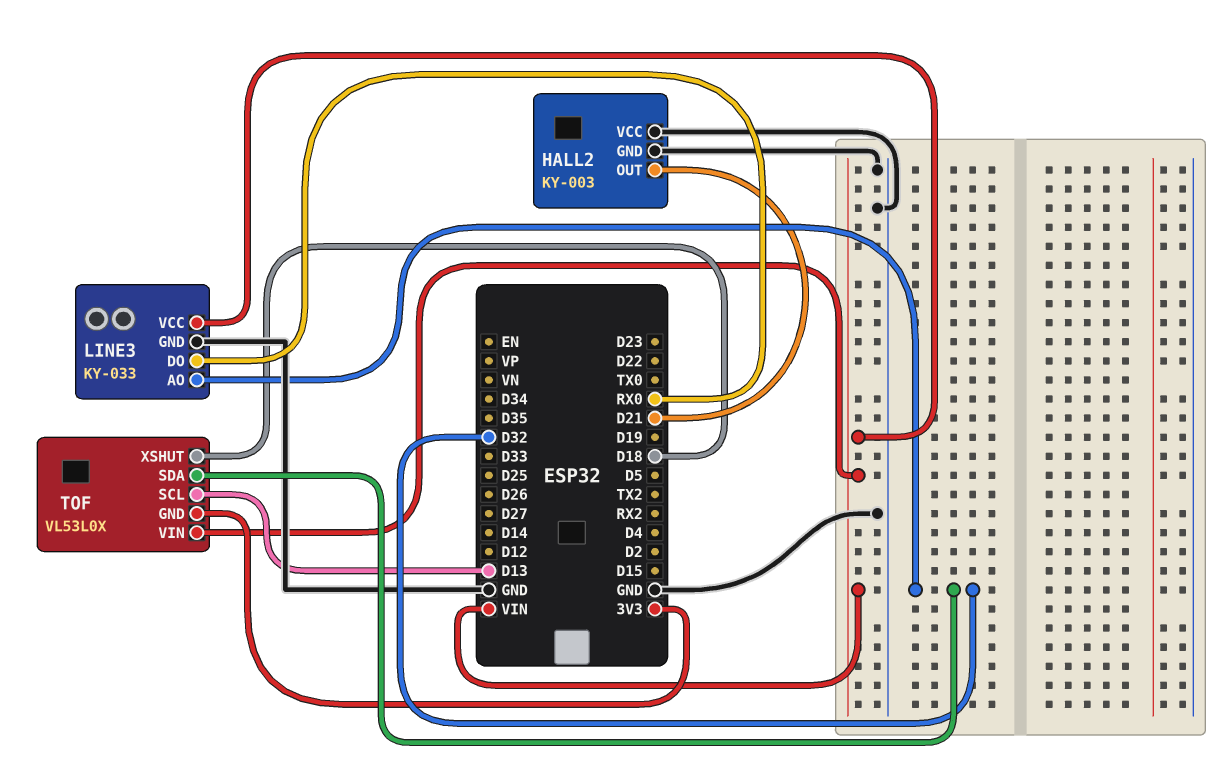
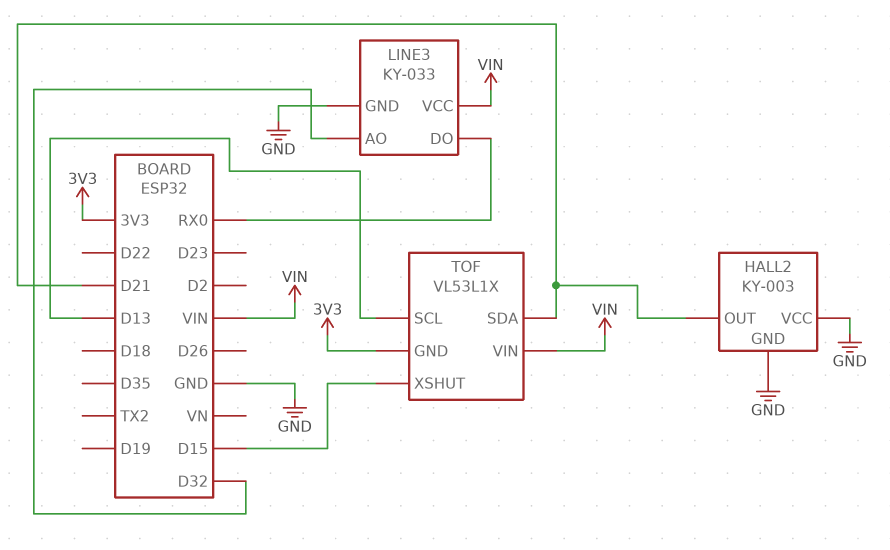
TOF: VL53L0X -> VL53L1X
TOF pin SDA: D32 -> D21
TOF pin XSHUT: D18 -> D15

